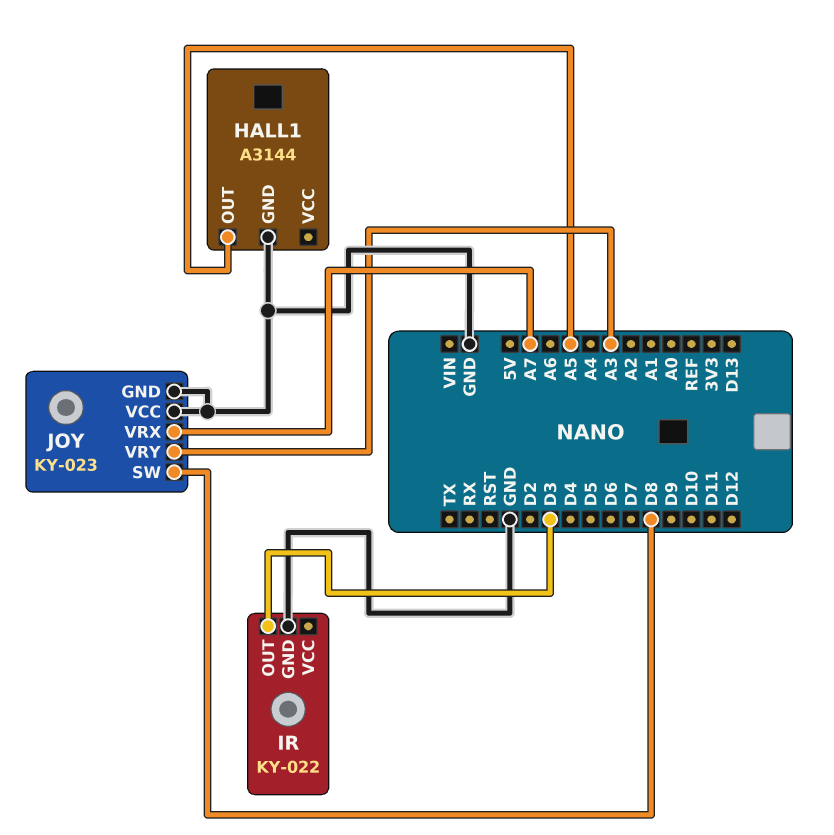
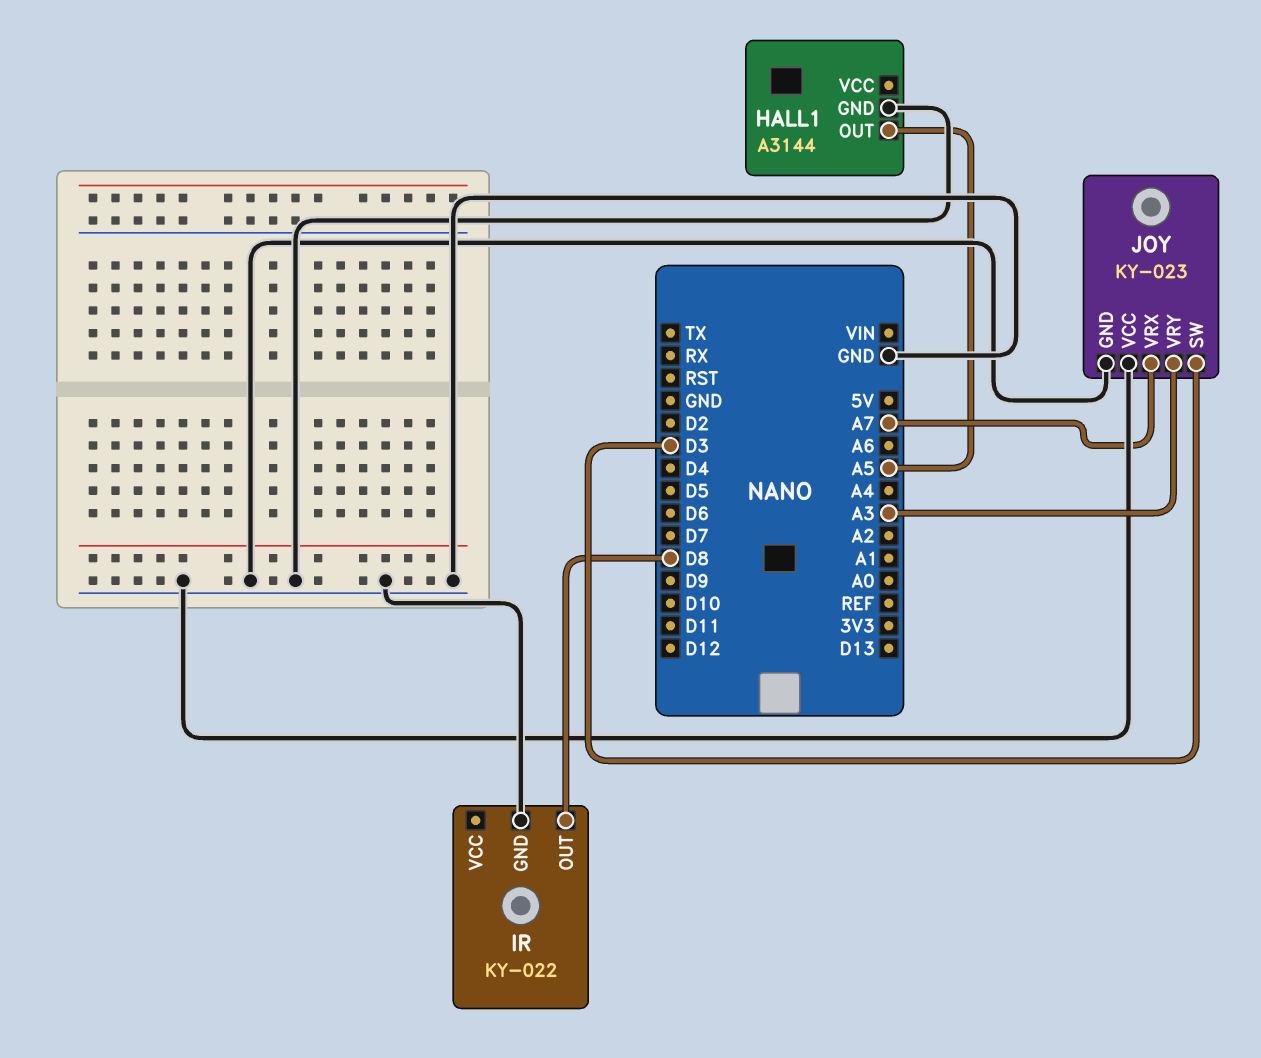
IR pin OUT: D3 -> D8
JOY pin SW: D8 -> D3

